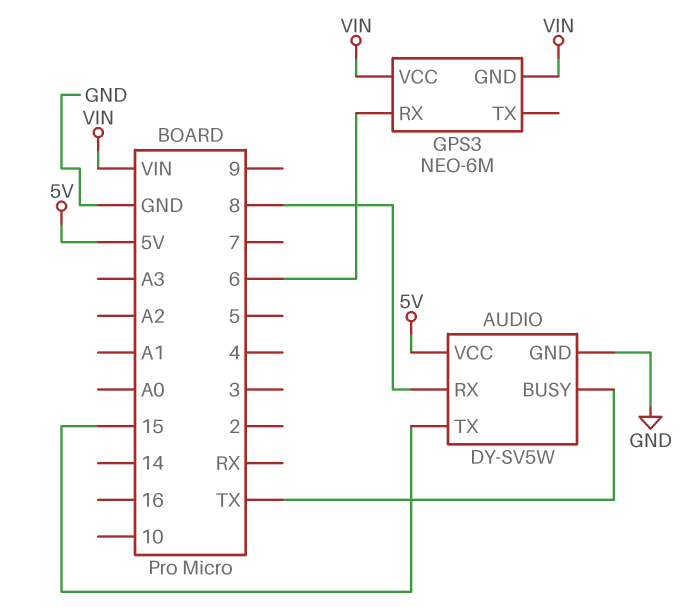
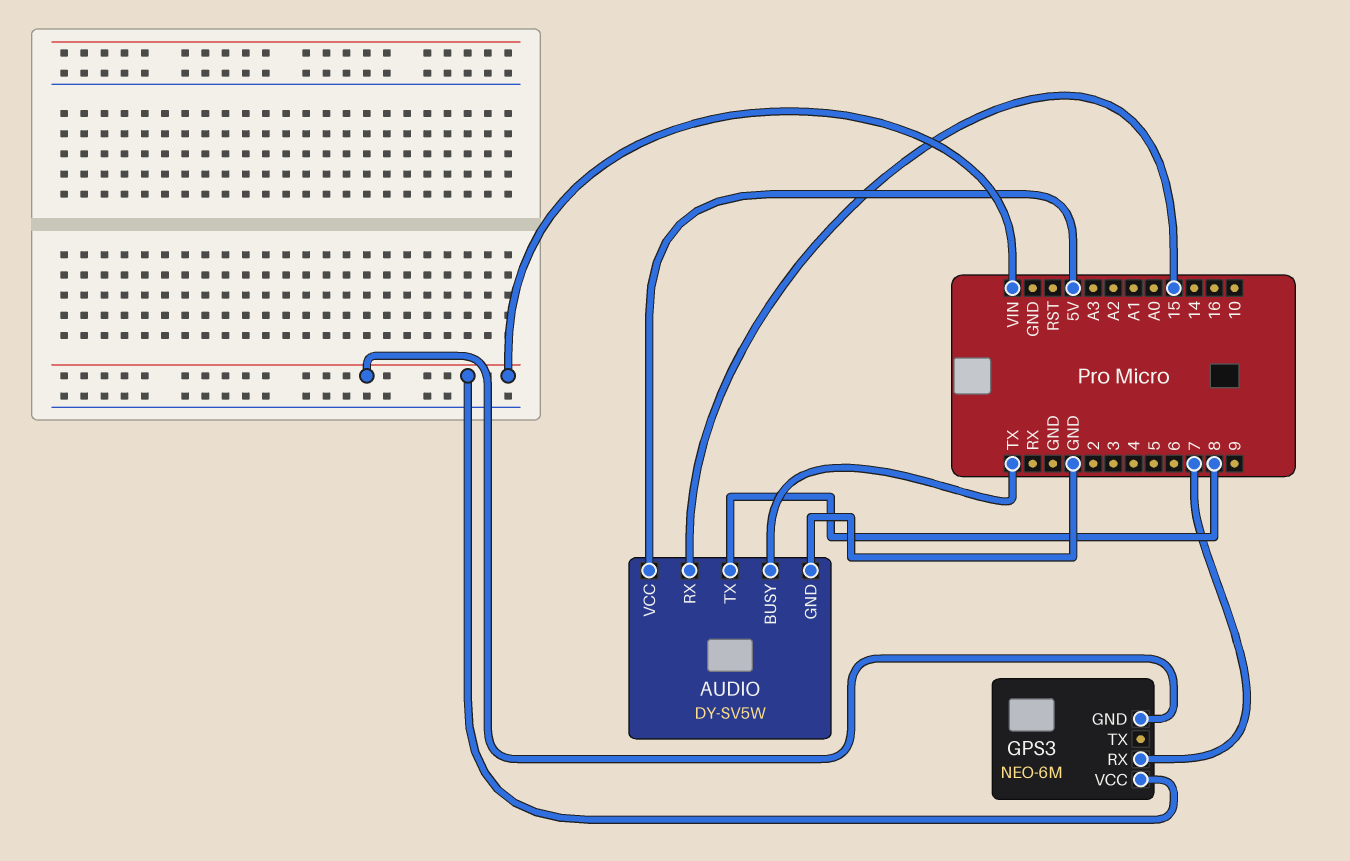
AUDIO pin RX: 8 -> 15
AUDIO pin TX: 15 -> 8
GPS3 pin RX: 6 -> 7

